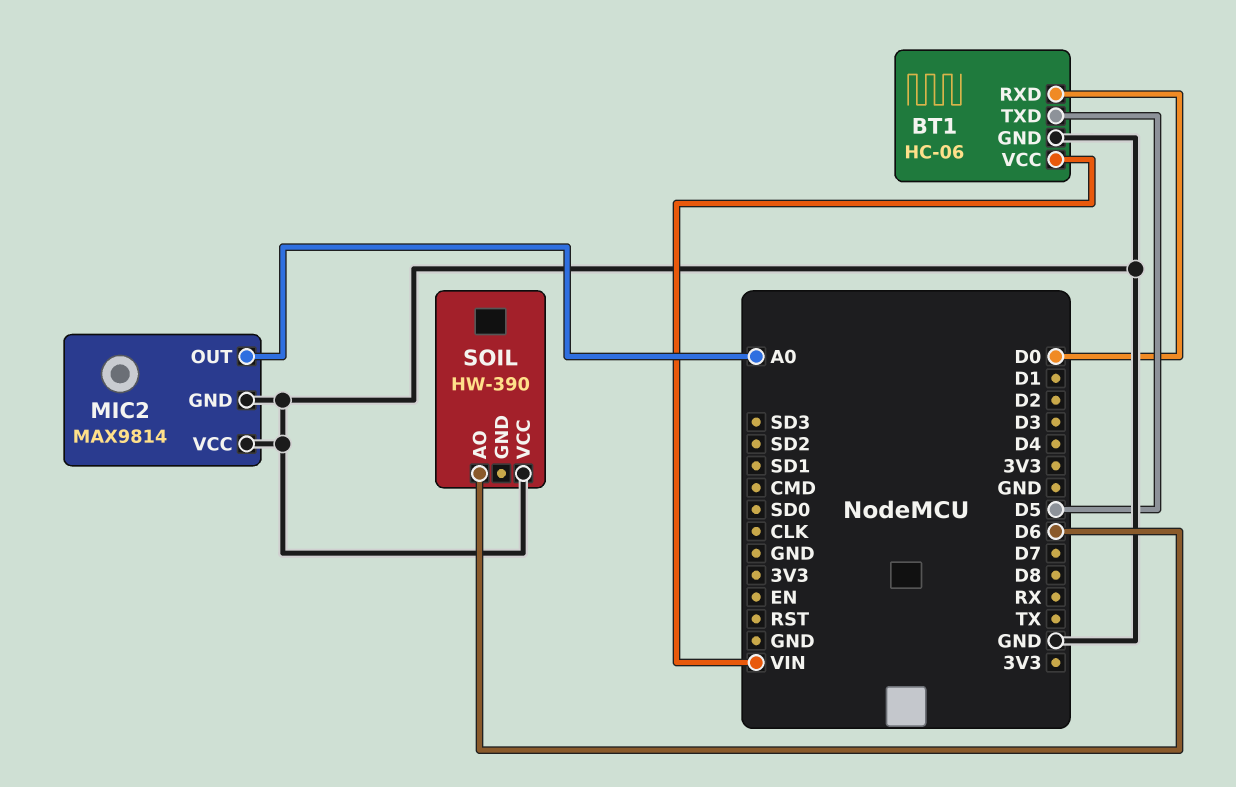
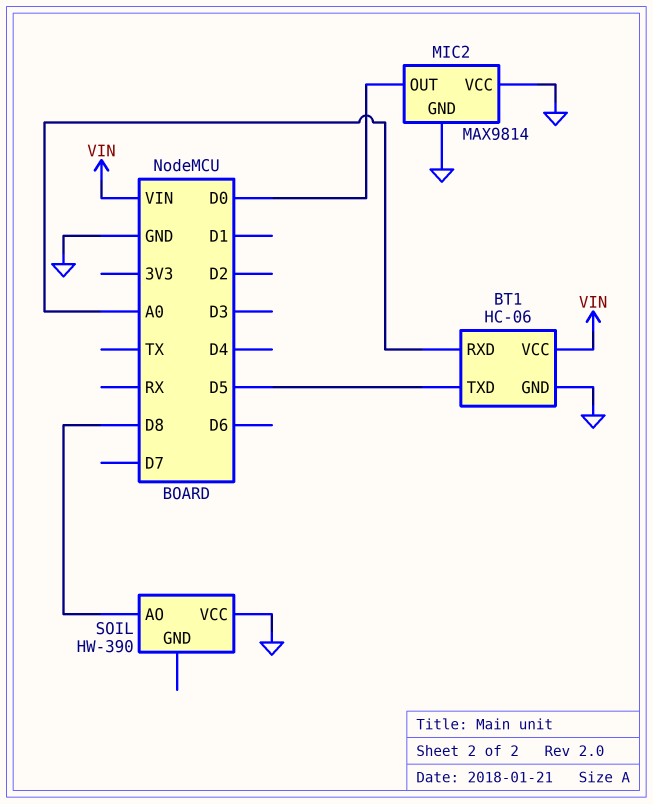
BT1 pin RXD: D0 -> A0
MIC2 pin OUT: A0 -> D0
SOIL pin AO: D6 -> D8

